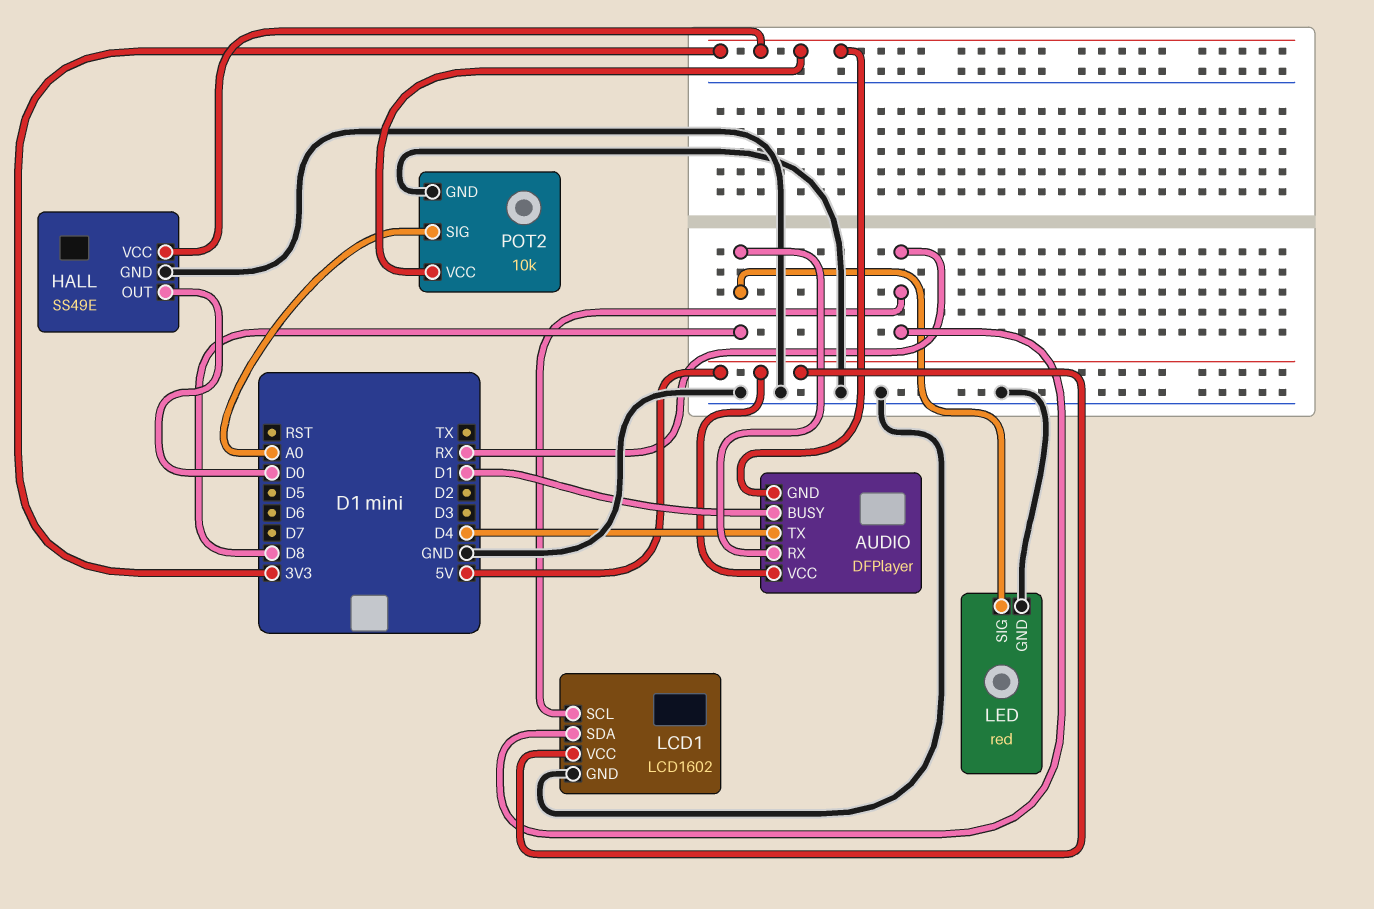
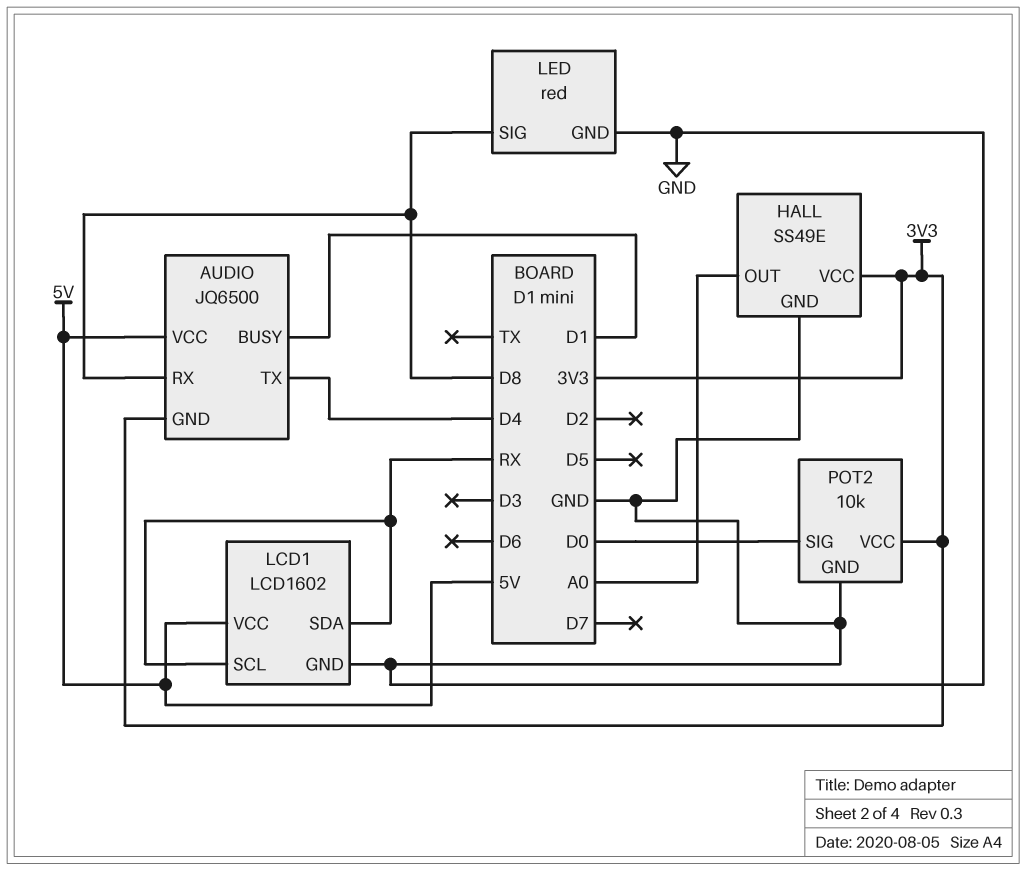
AUDIO: DFPlayer -> JQ6500
HALL pin OUT: D0 -> A0
POT2 pin SIG: A0 -> D0

